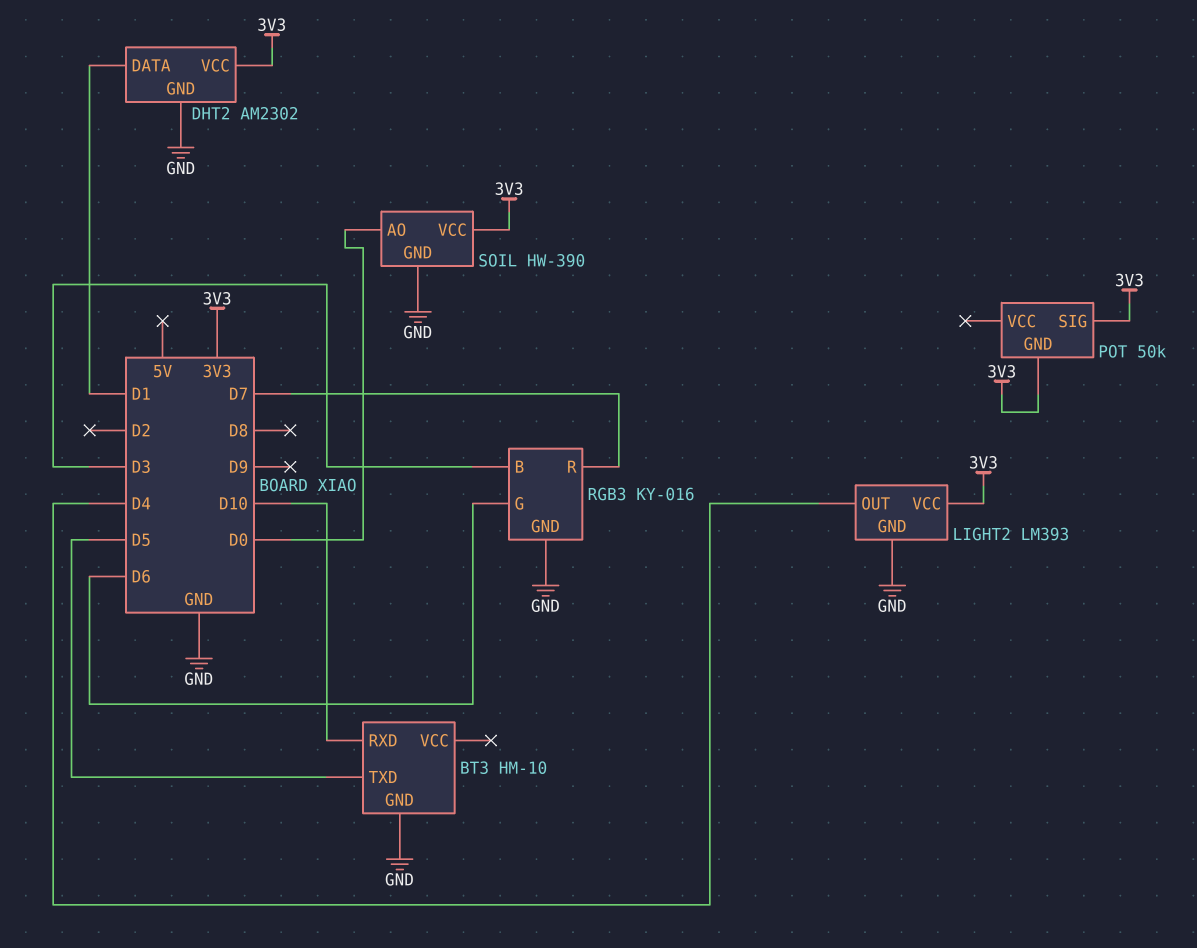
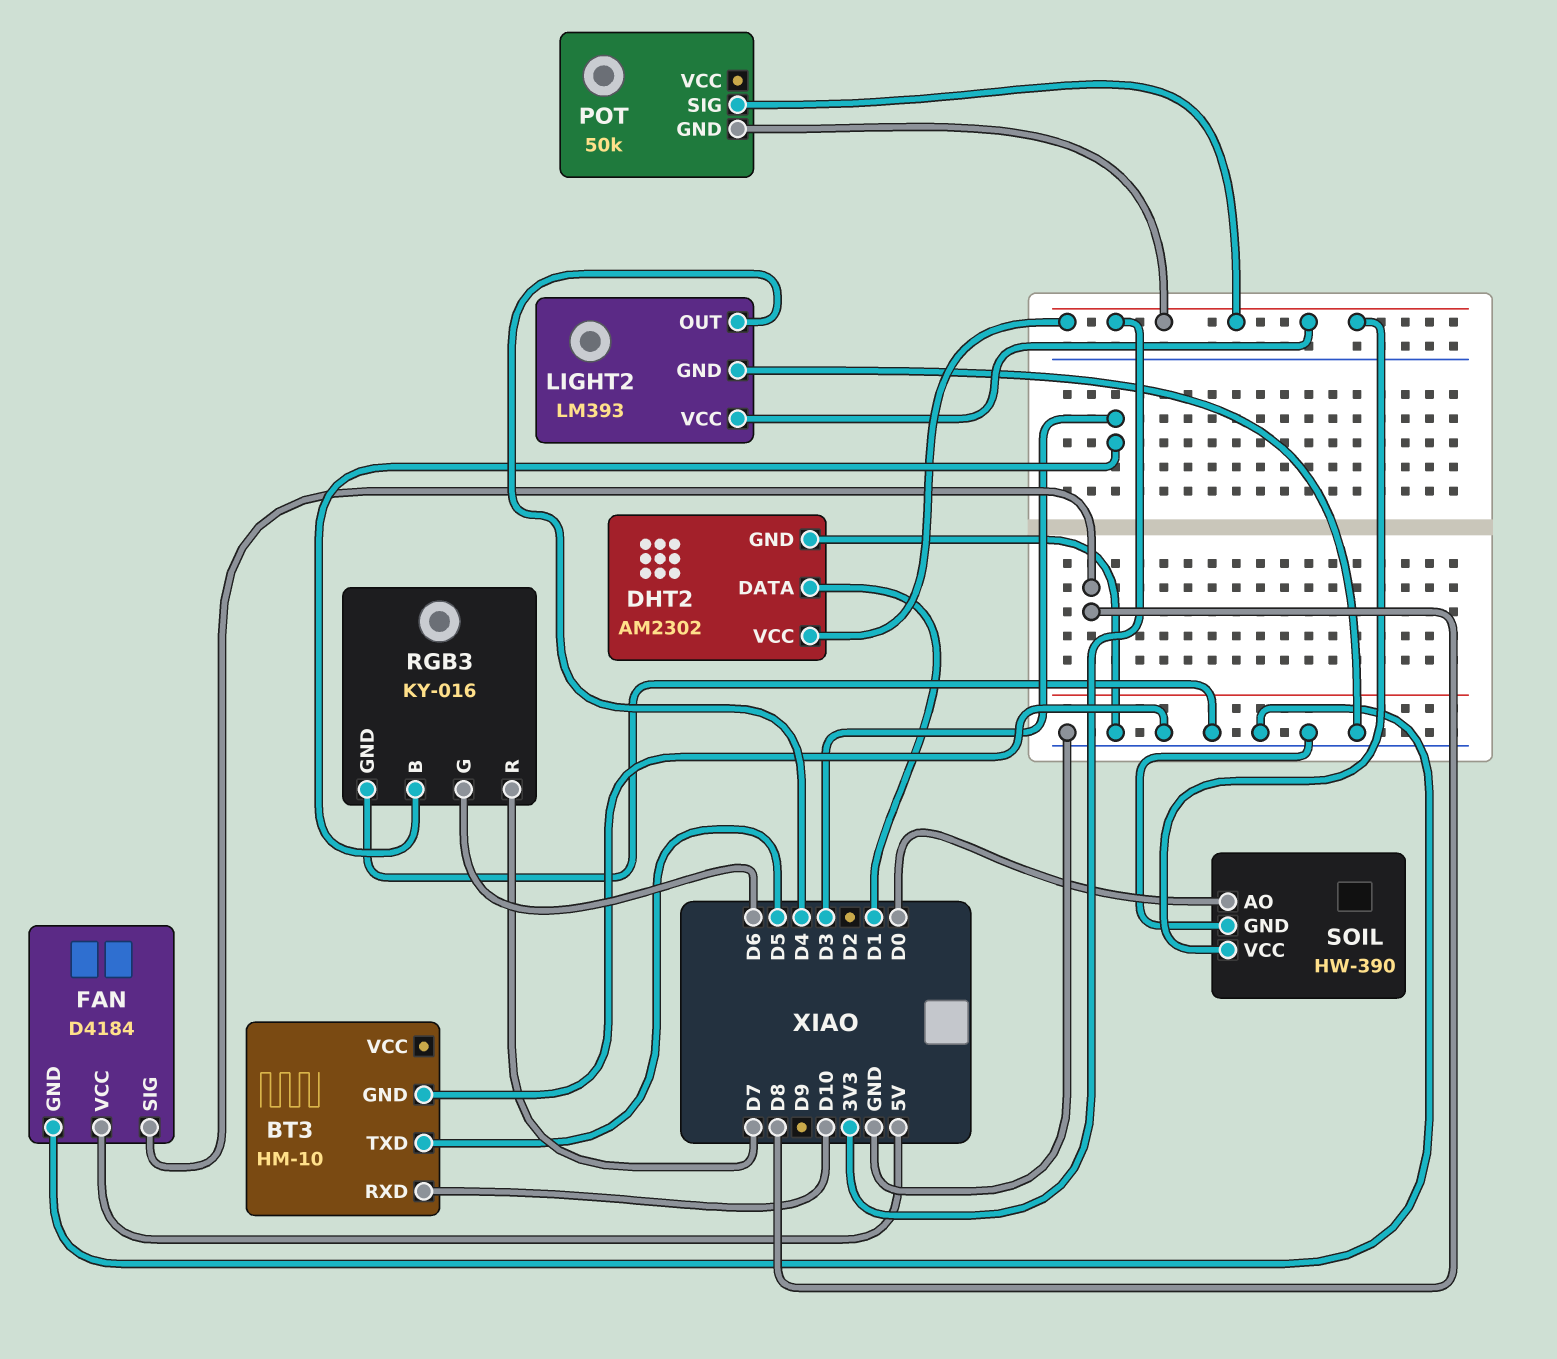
FAN: none -> D4184
FAN pin GND: none -> GND
FAN pin SIG: none -> D8
FAN pin VCC: none -> 5V

